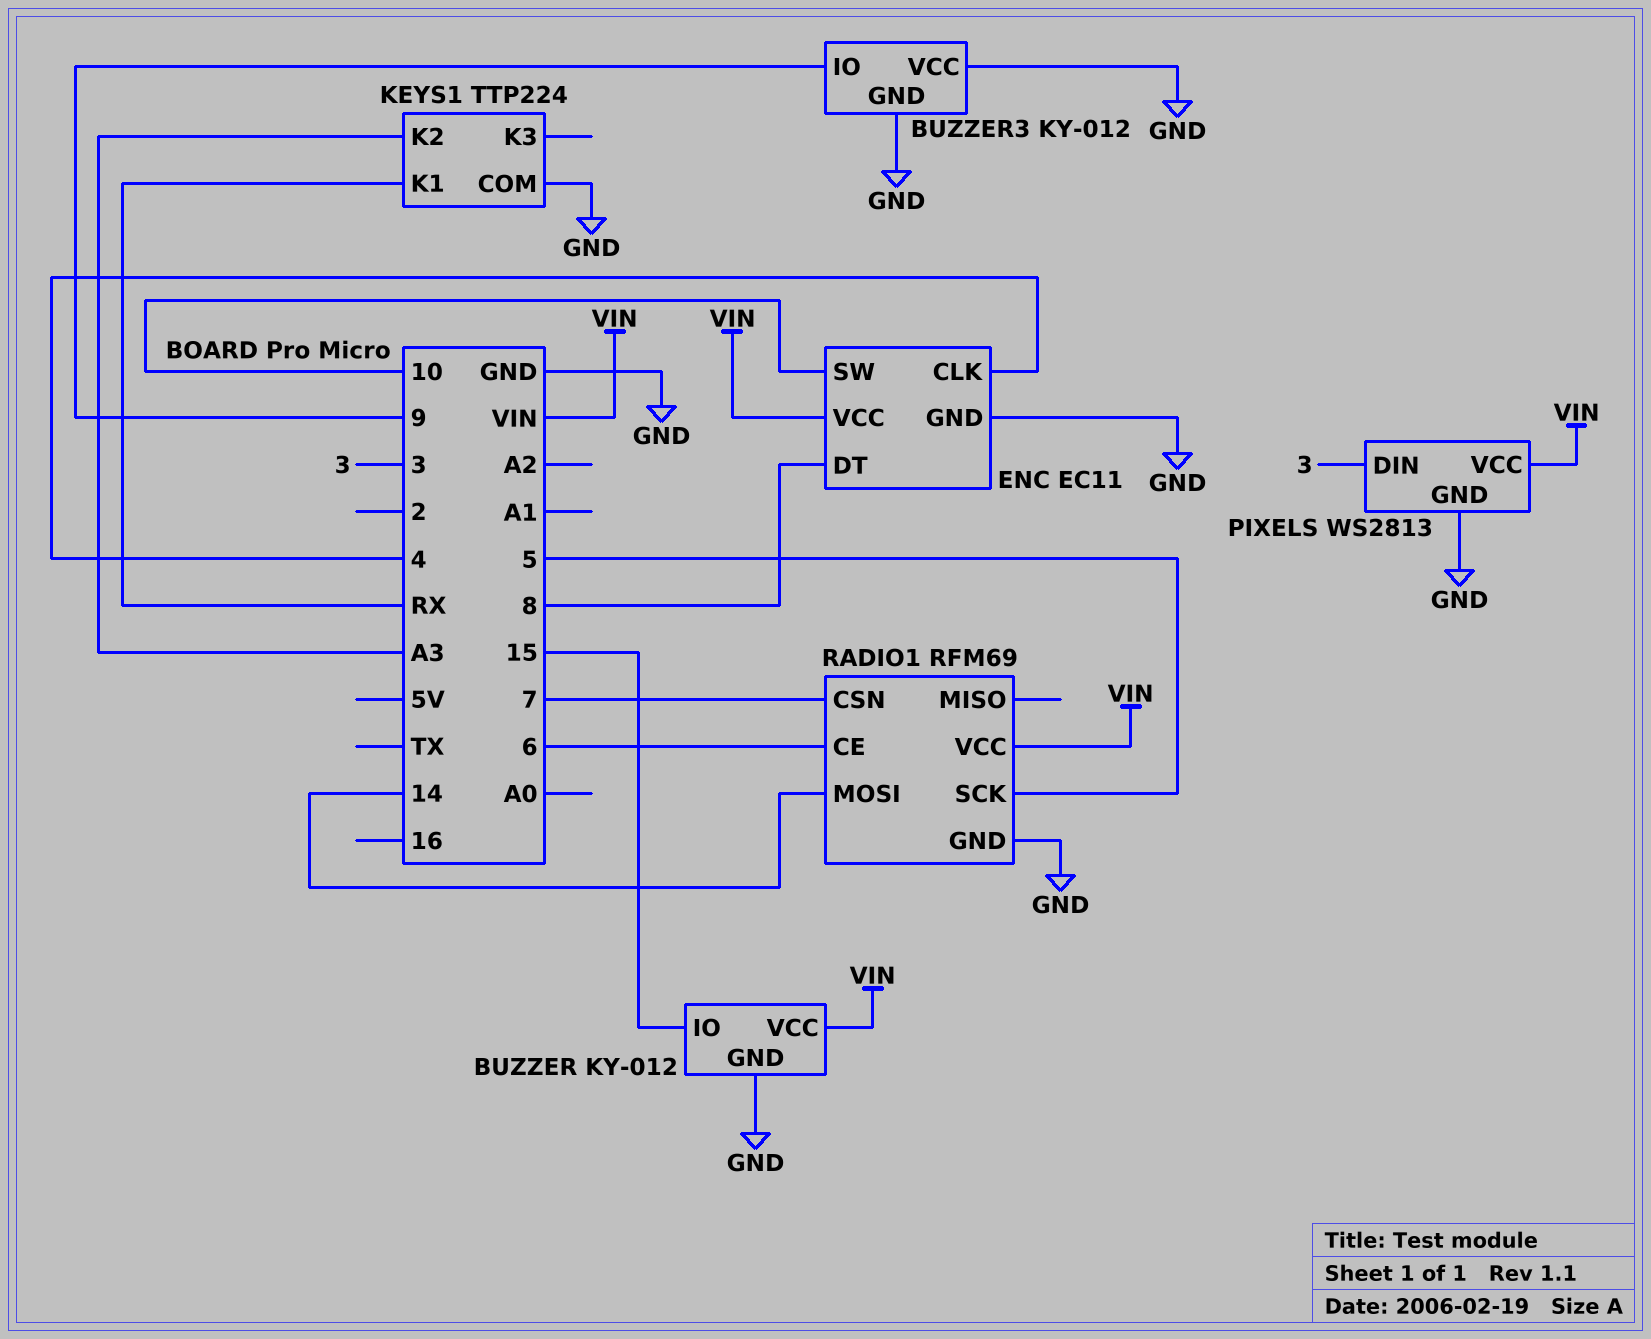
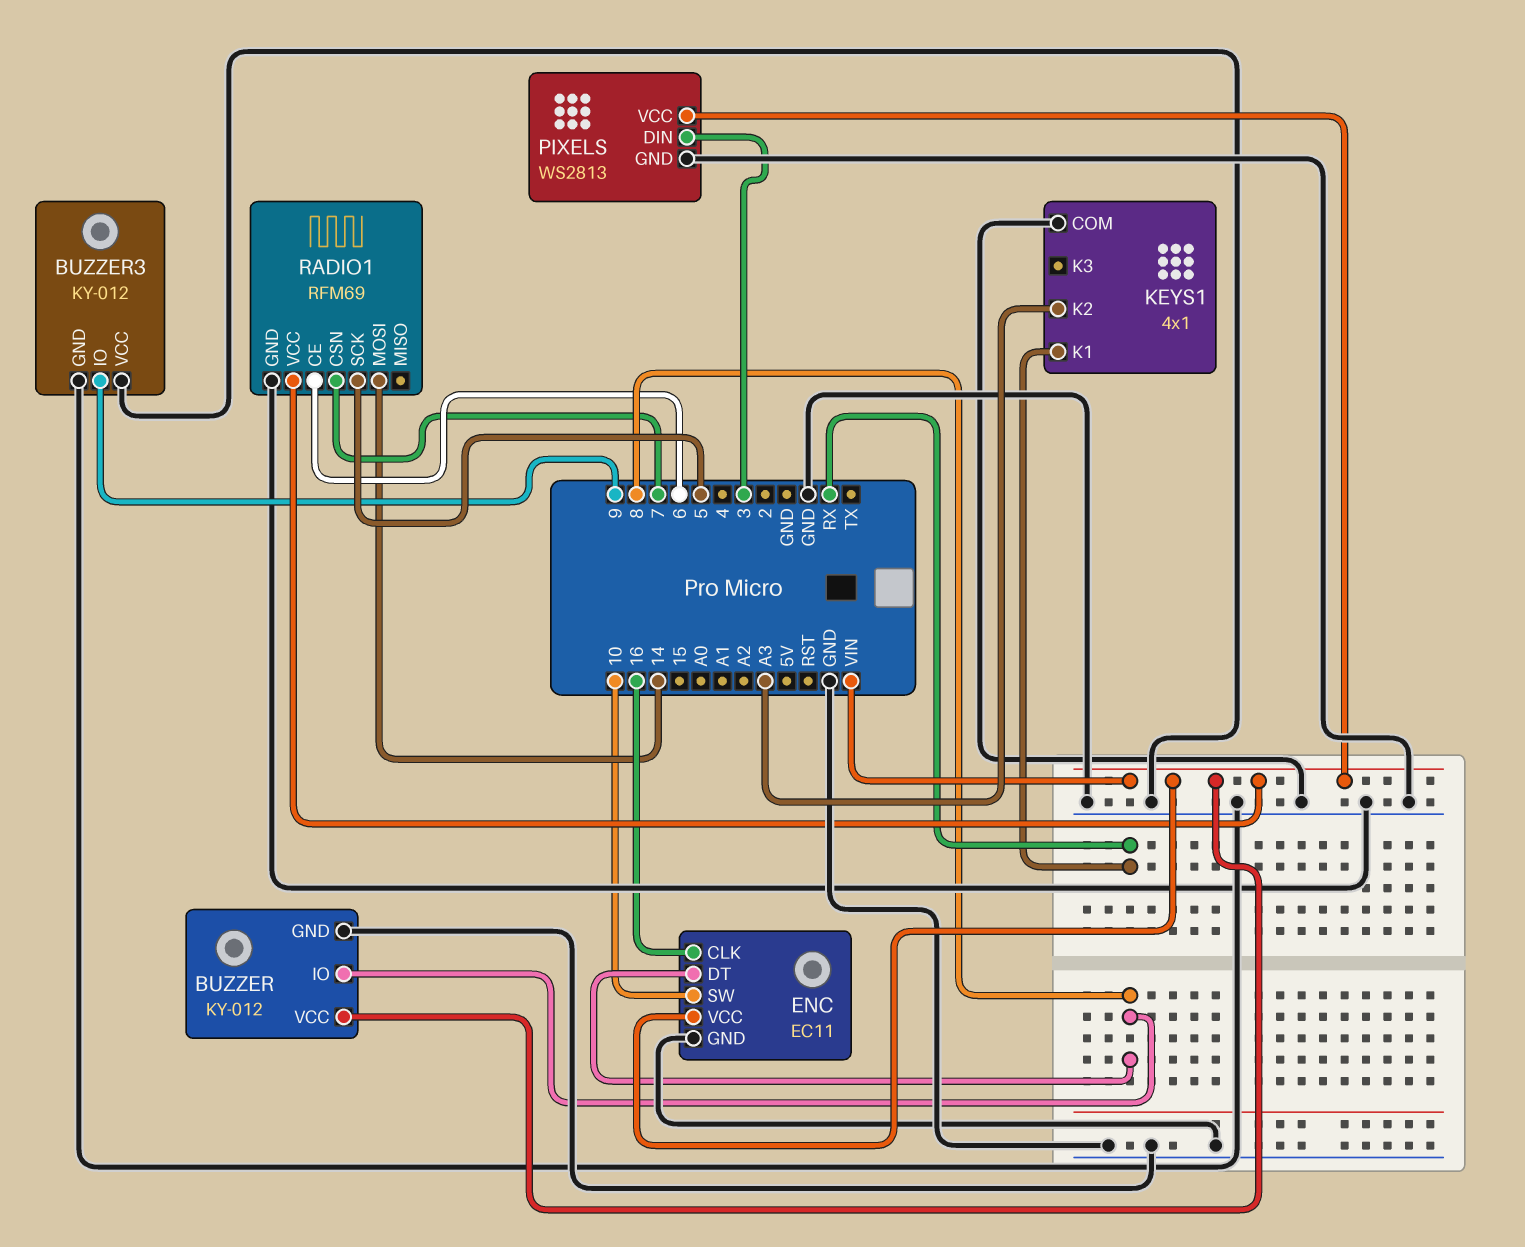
BUZZER pin IO: 15 -> 8
ENC pin CLK: 4 -> 16
KEYS1: TTP224 -> 4x1

